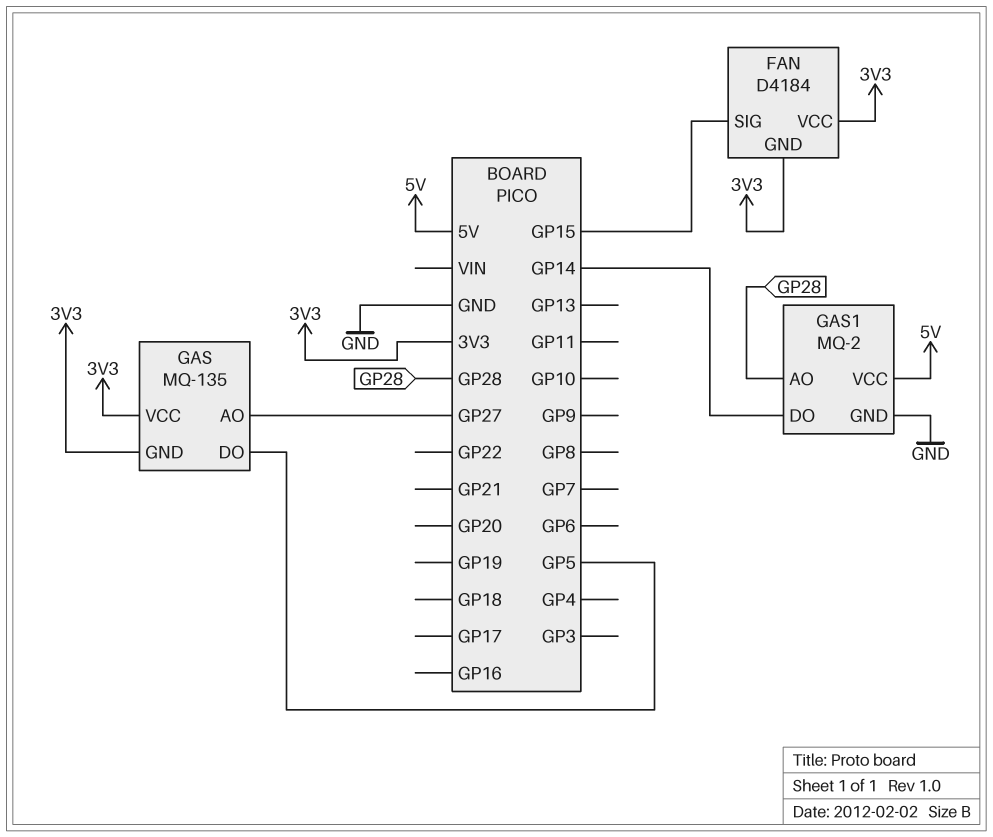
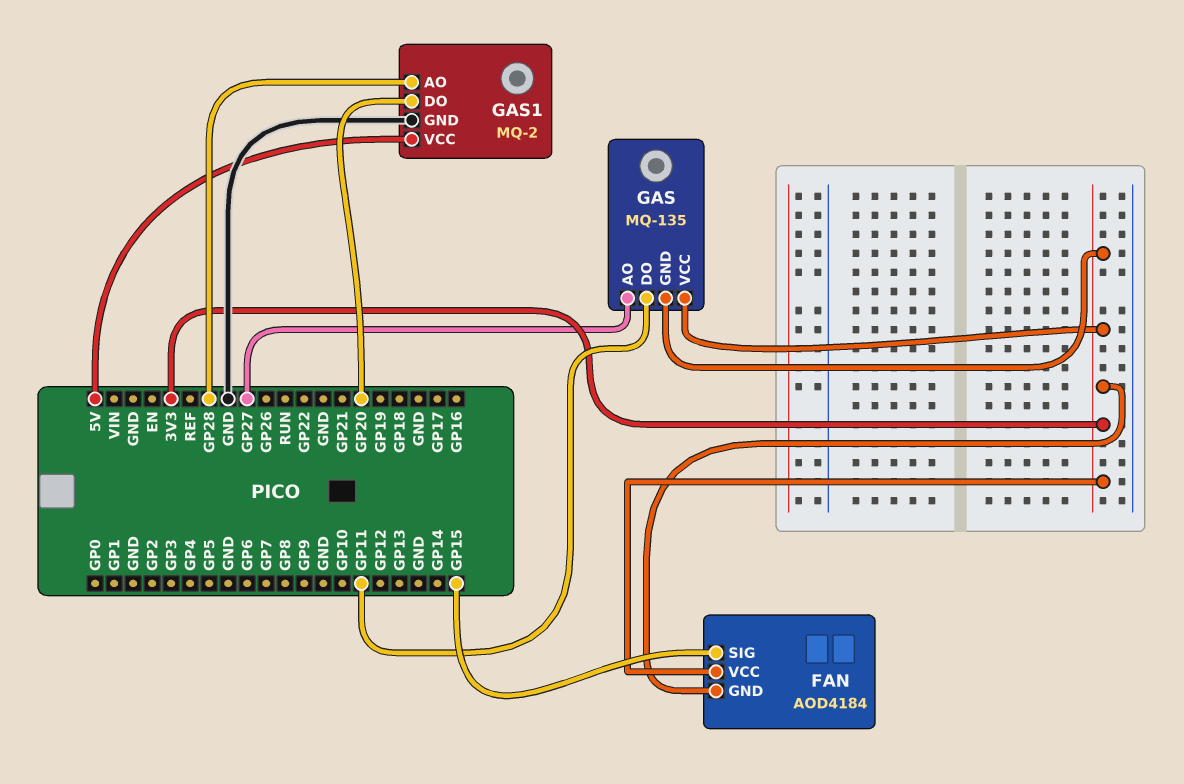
FAN: D4184 -> AOD4184
GAS pin DO: GP5 -> GP11
GAS1 pin DO: GP14 -> GP20

